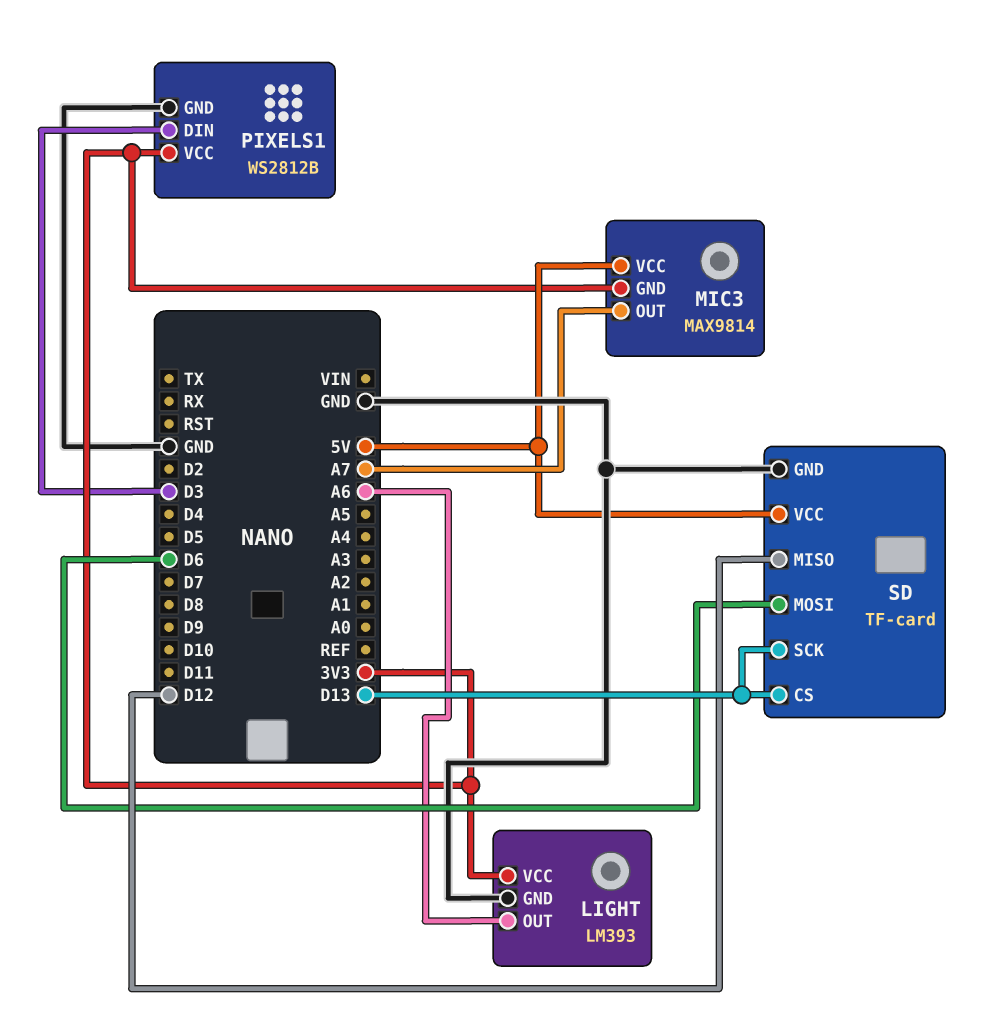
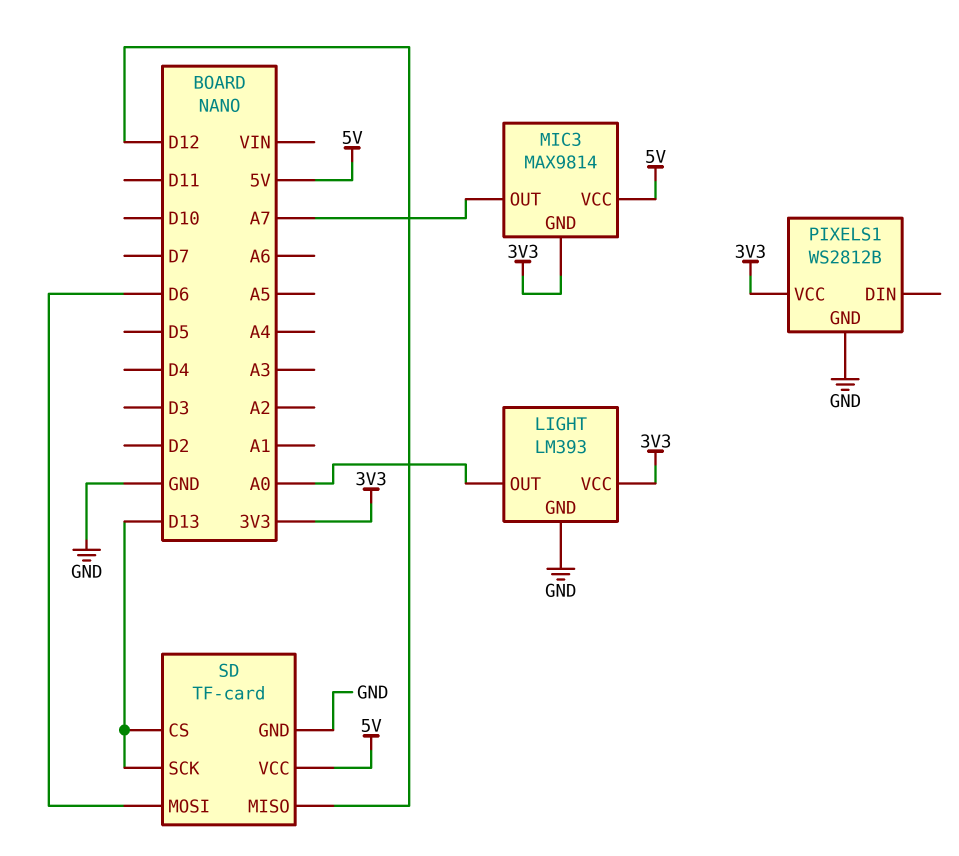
LIGHT pin OUT: A6 -> A0
PIXELS1 pin DIN: D3 -> none

